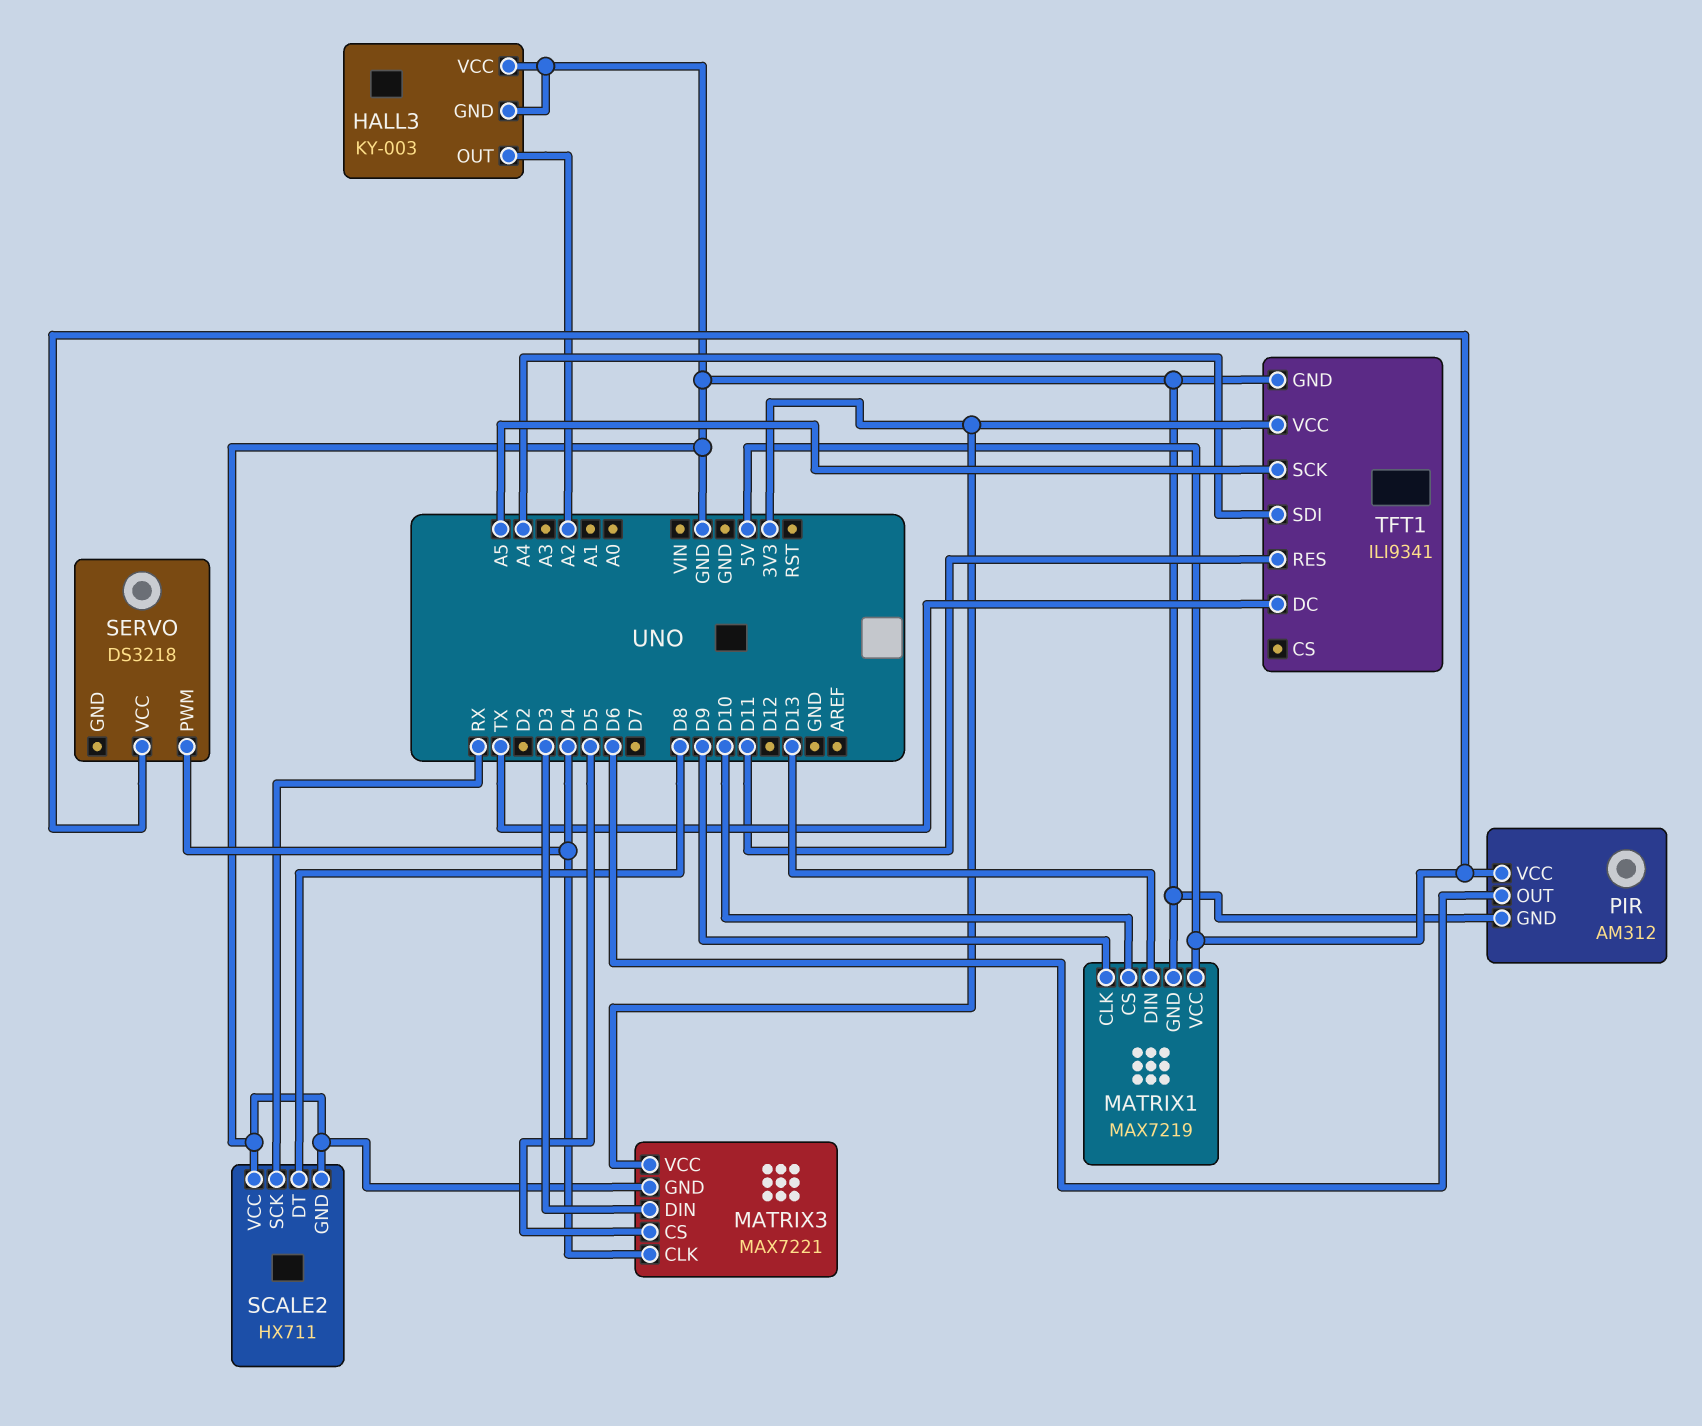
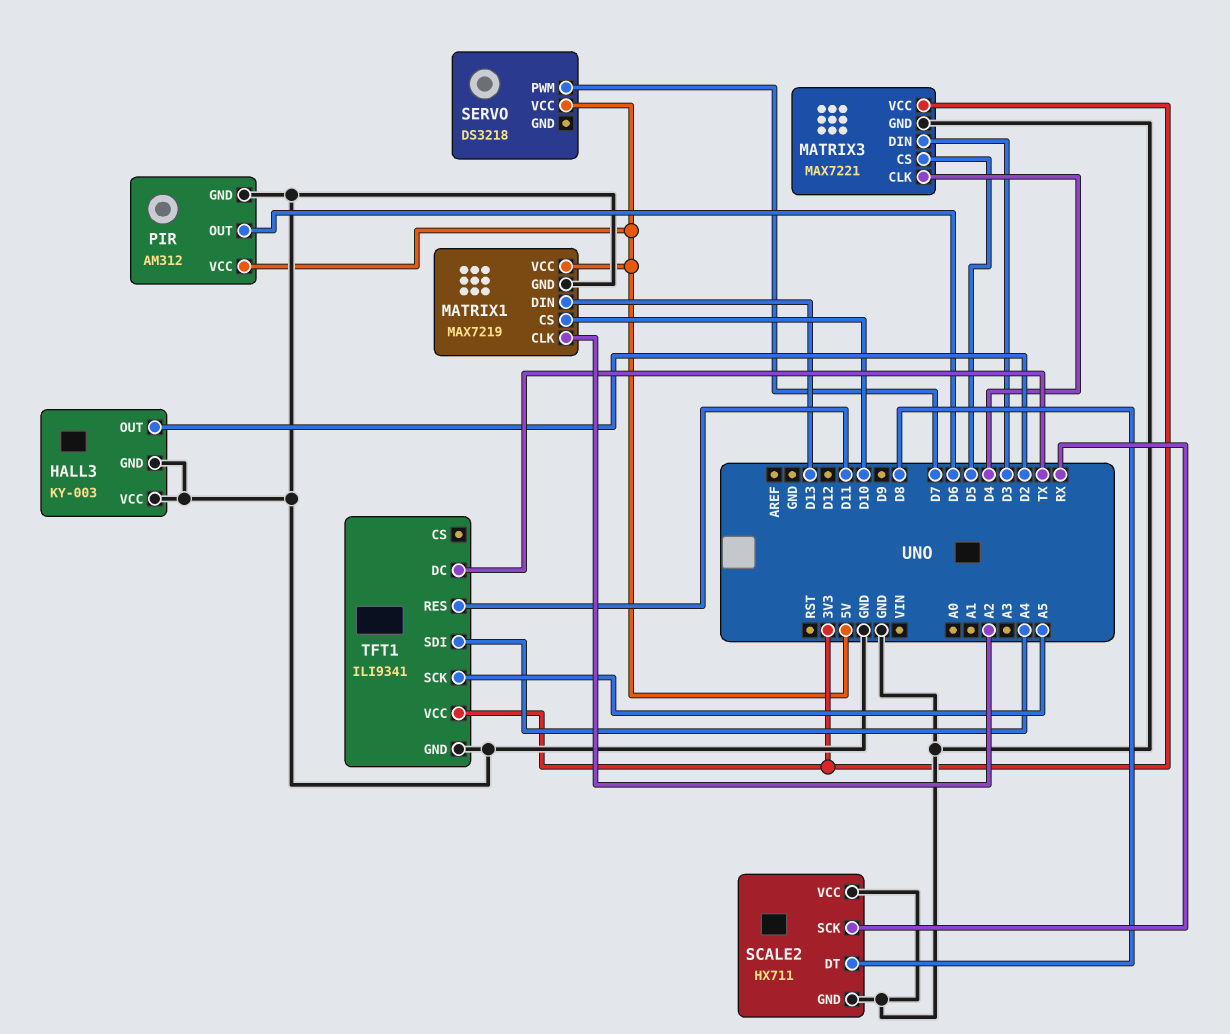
HALL3 pin OUT: A2 -> D2
MATRIX1 pin CLK: D9 -> A2
SERVO pin PWM: D4 -> D7

